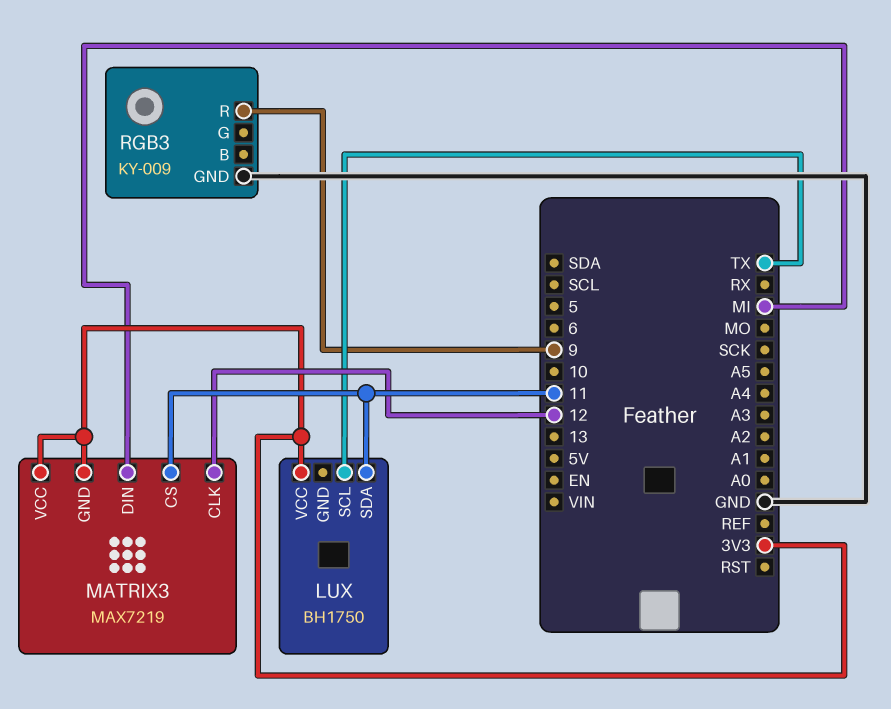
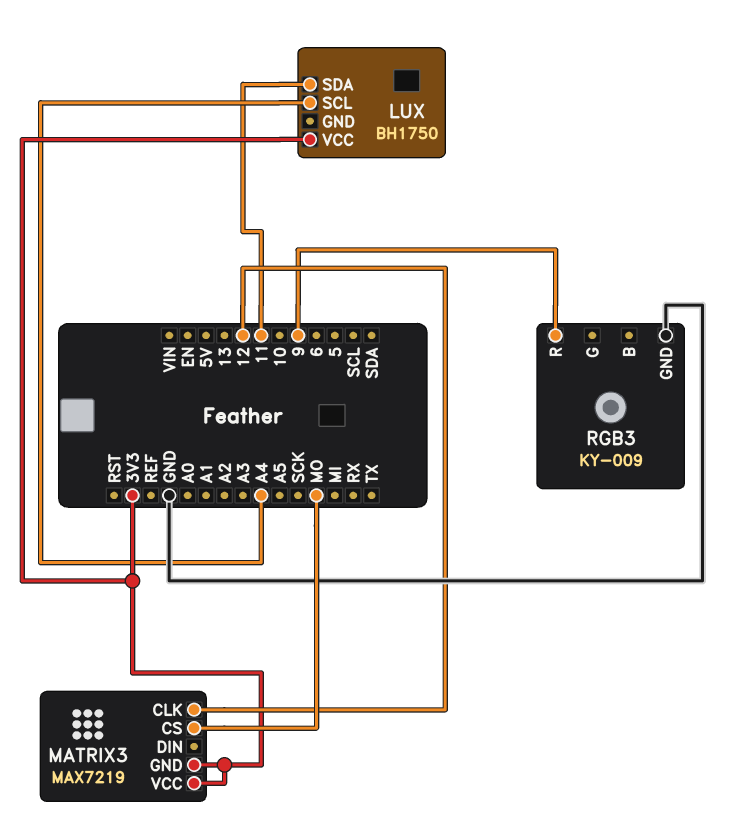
LUX pin SCL: TX -> A4
MATRIX3 pin CS: 11 -> MO
MATRIX3 pin DIN: MI -> none

